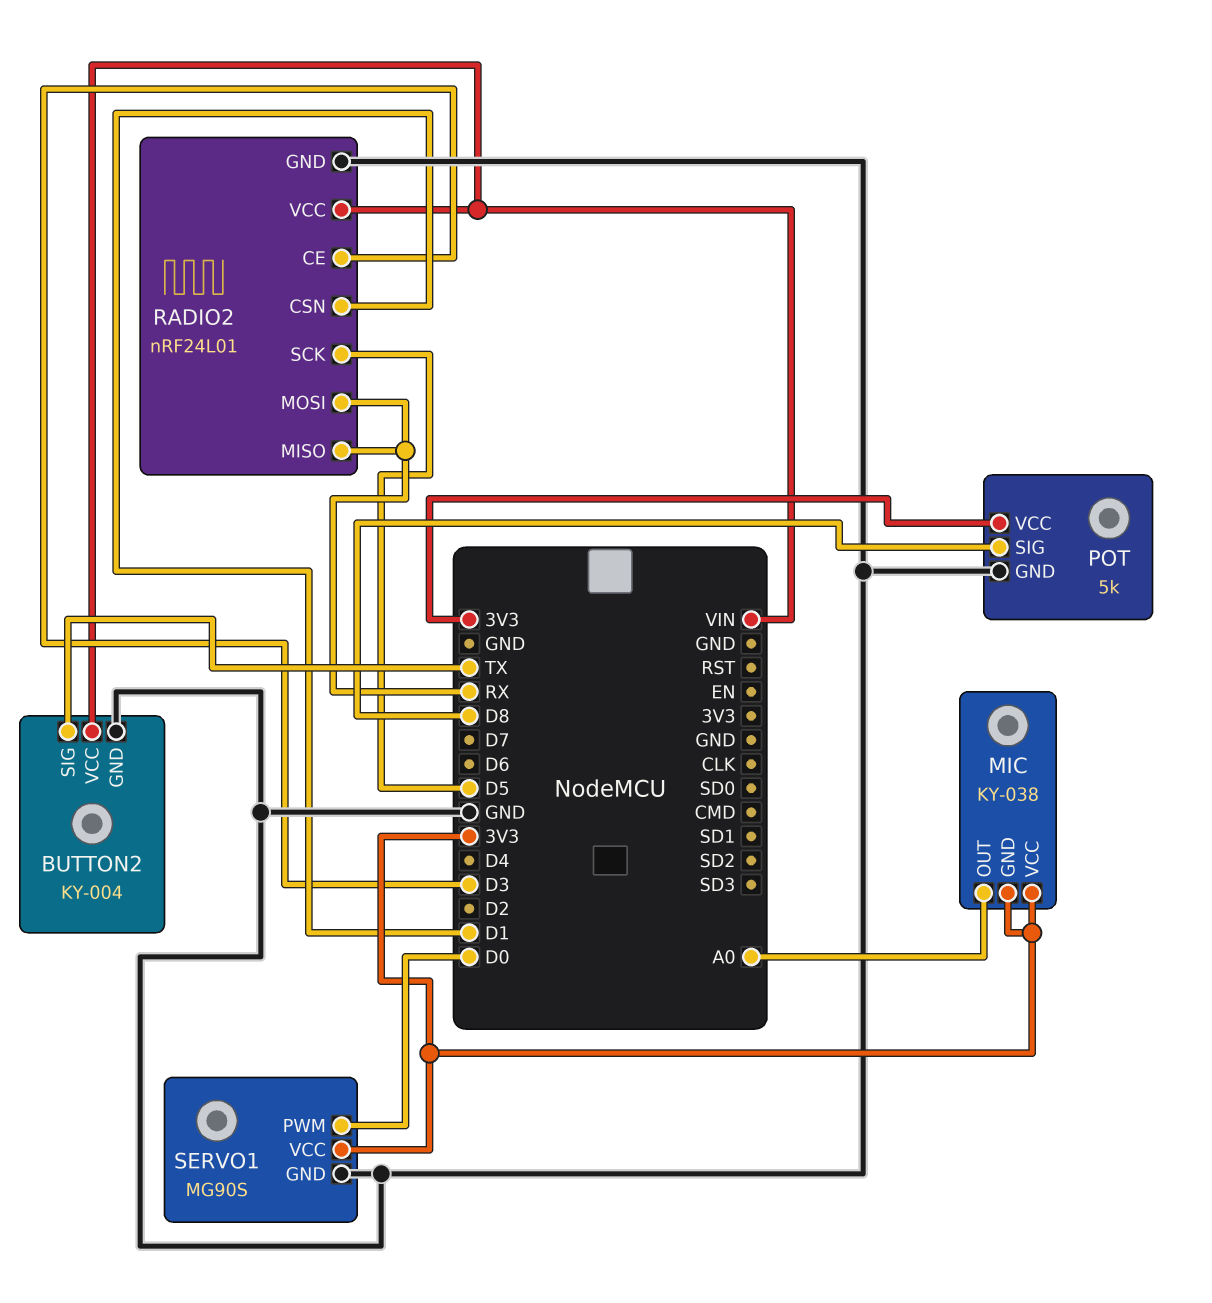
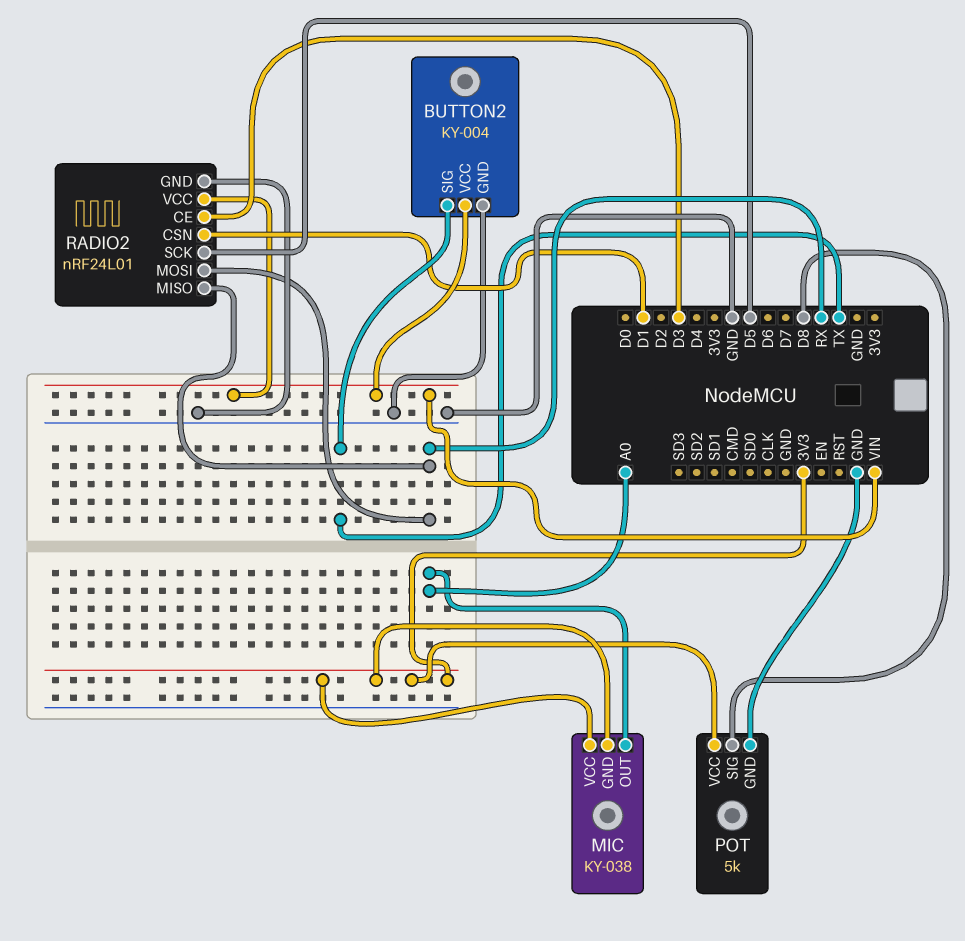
SERVO1: MG90S -> none
SERVO1 pin GND: GND -> none
SERVO1 pin PWM: D0 -> none
SERVO1 pin VCC: 3V3 -> none

